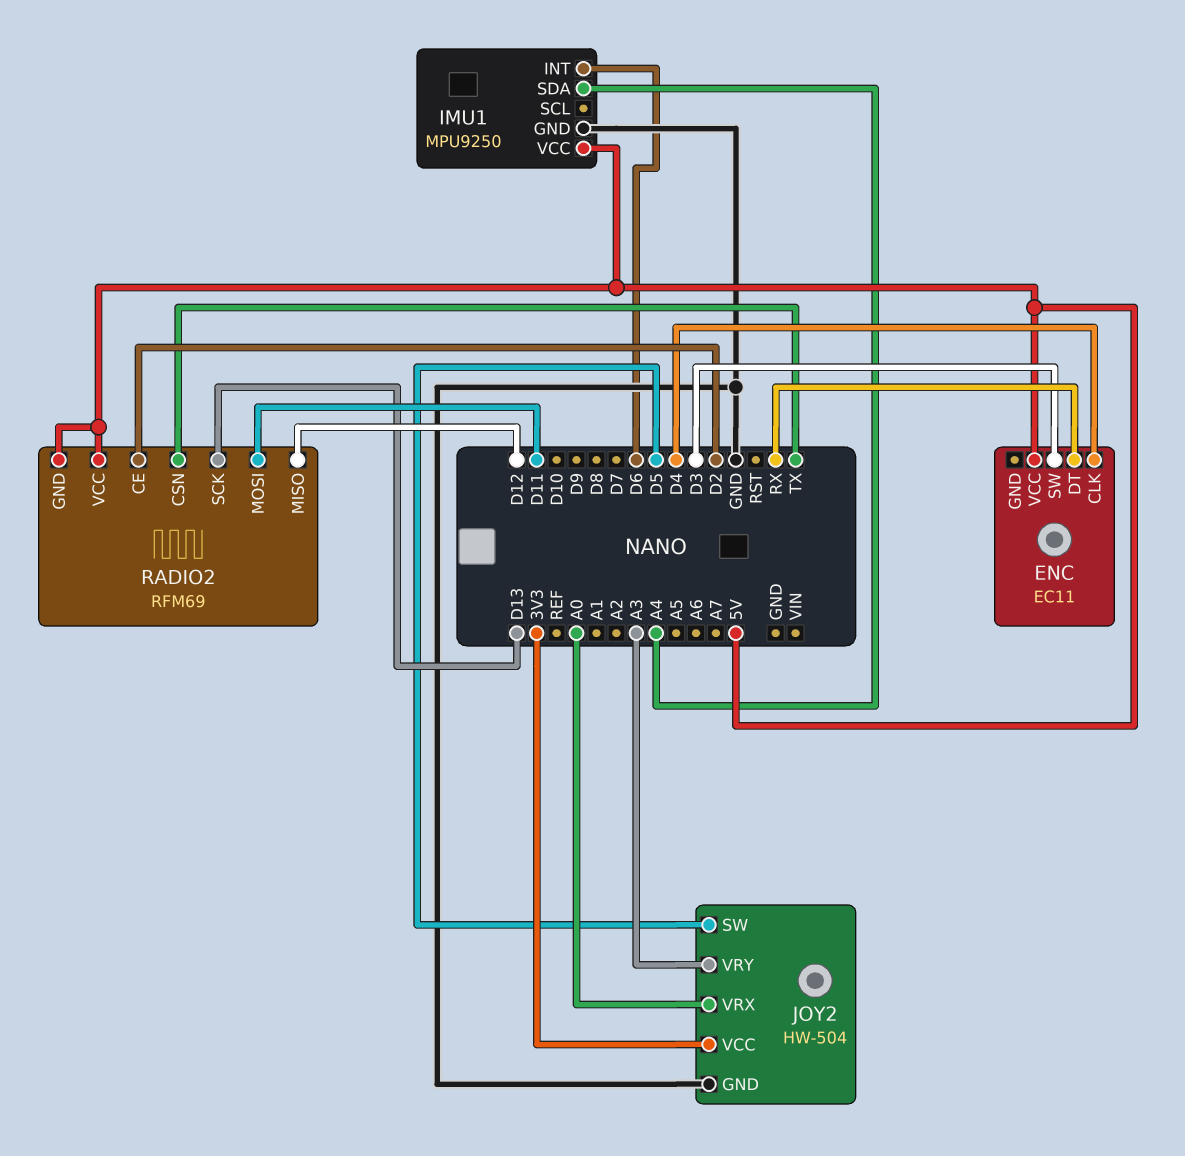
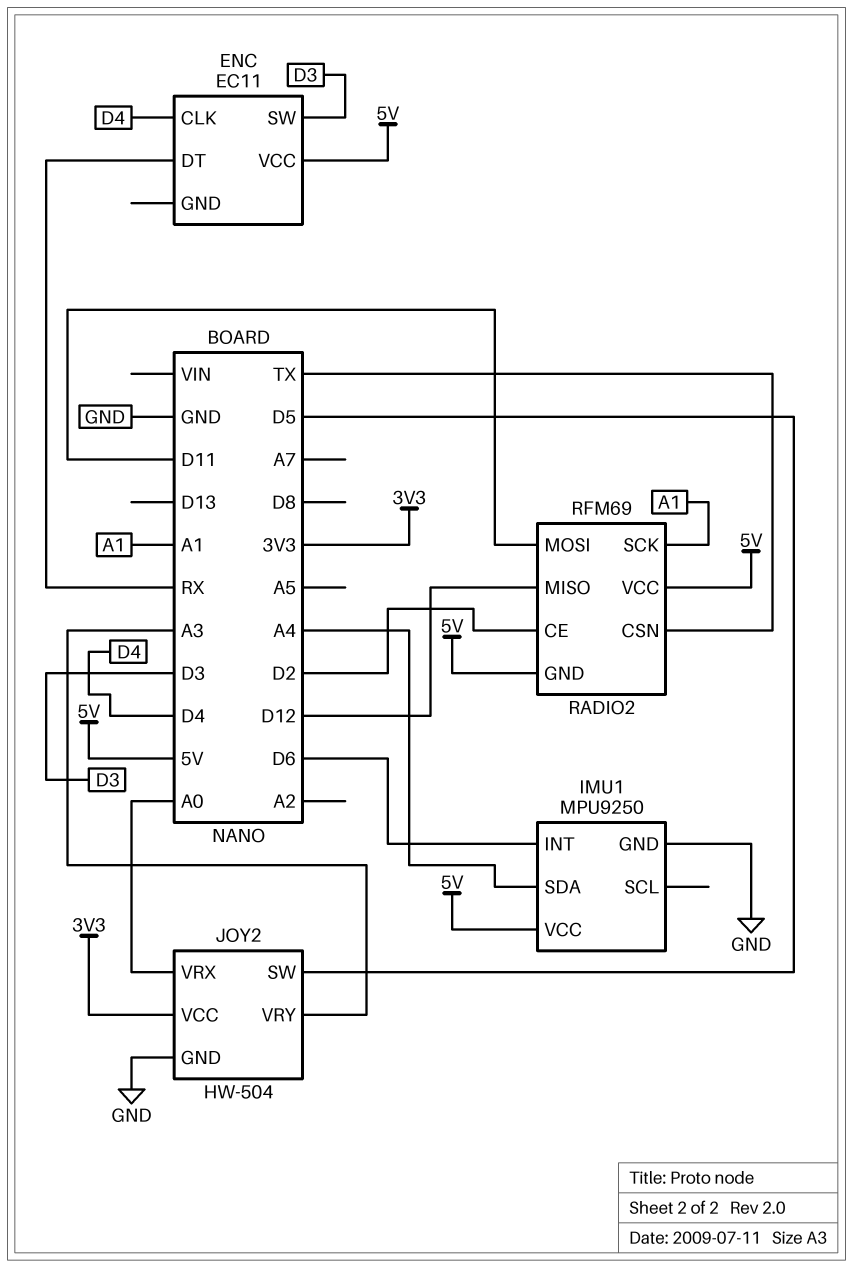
RADIO2 pin SCK: D13 -> A1

